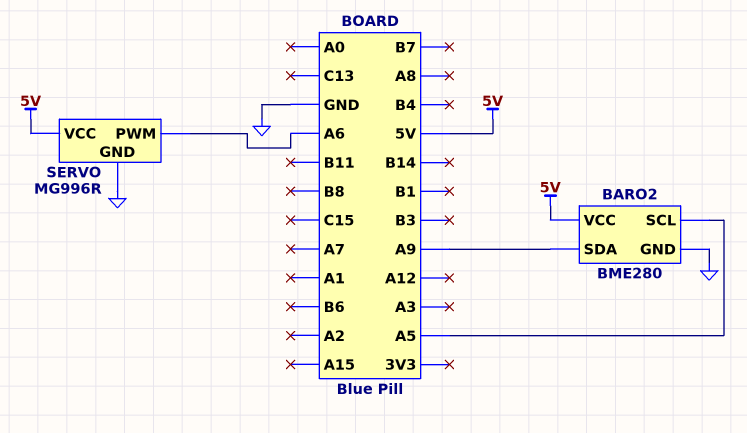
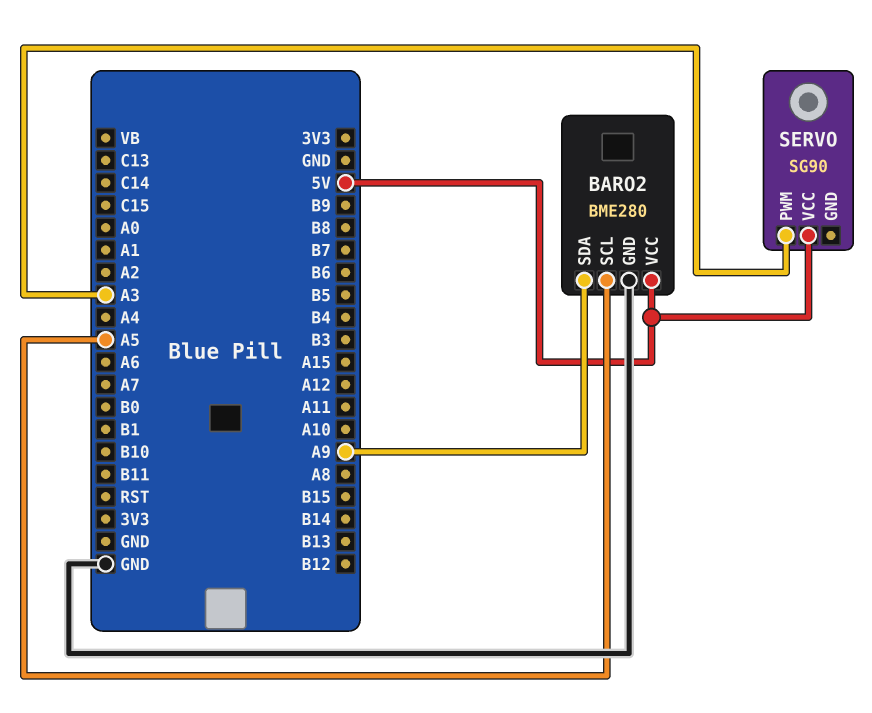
SERVO: MG996R -> SG90
SERVO pin GND: GND -> none
SERVO pin PWM: A6 -> A3

